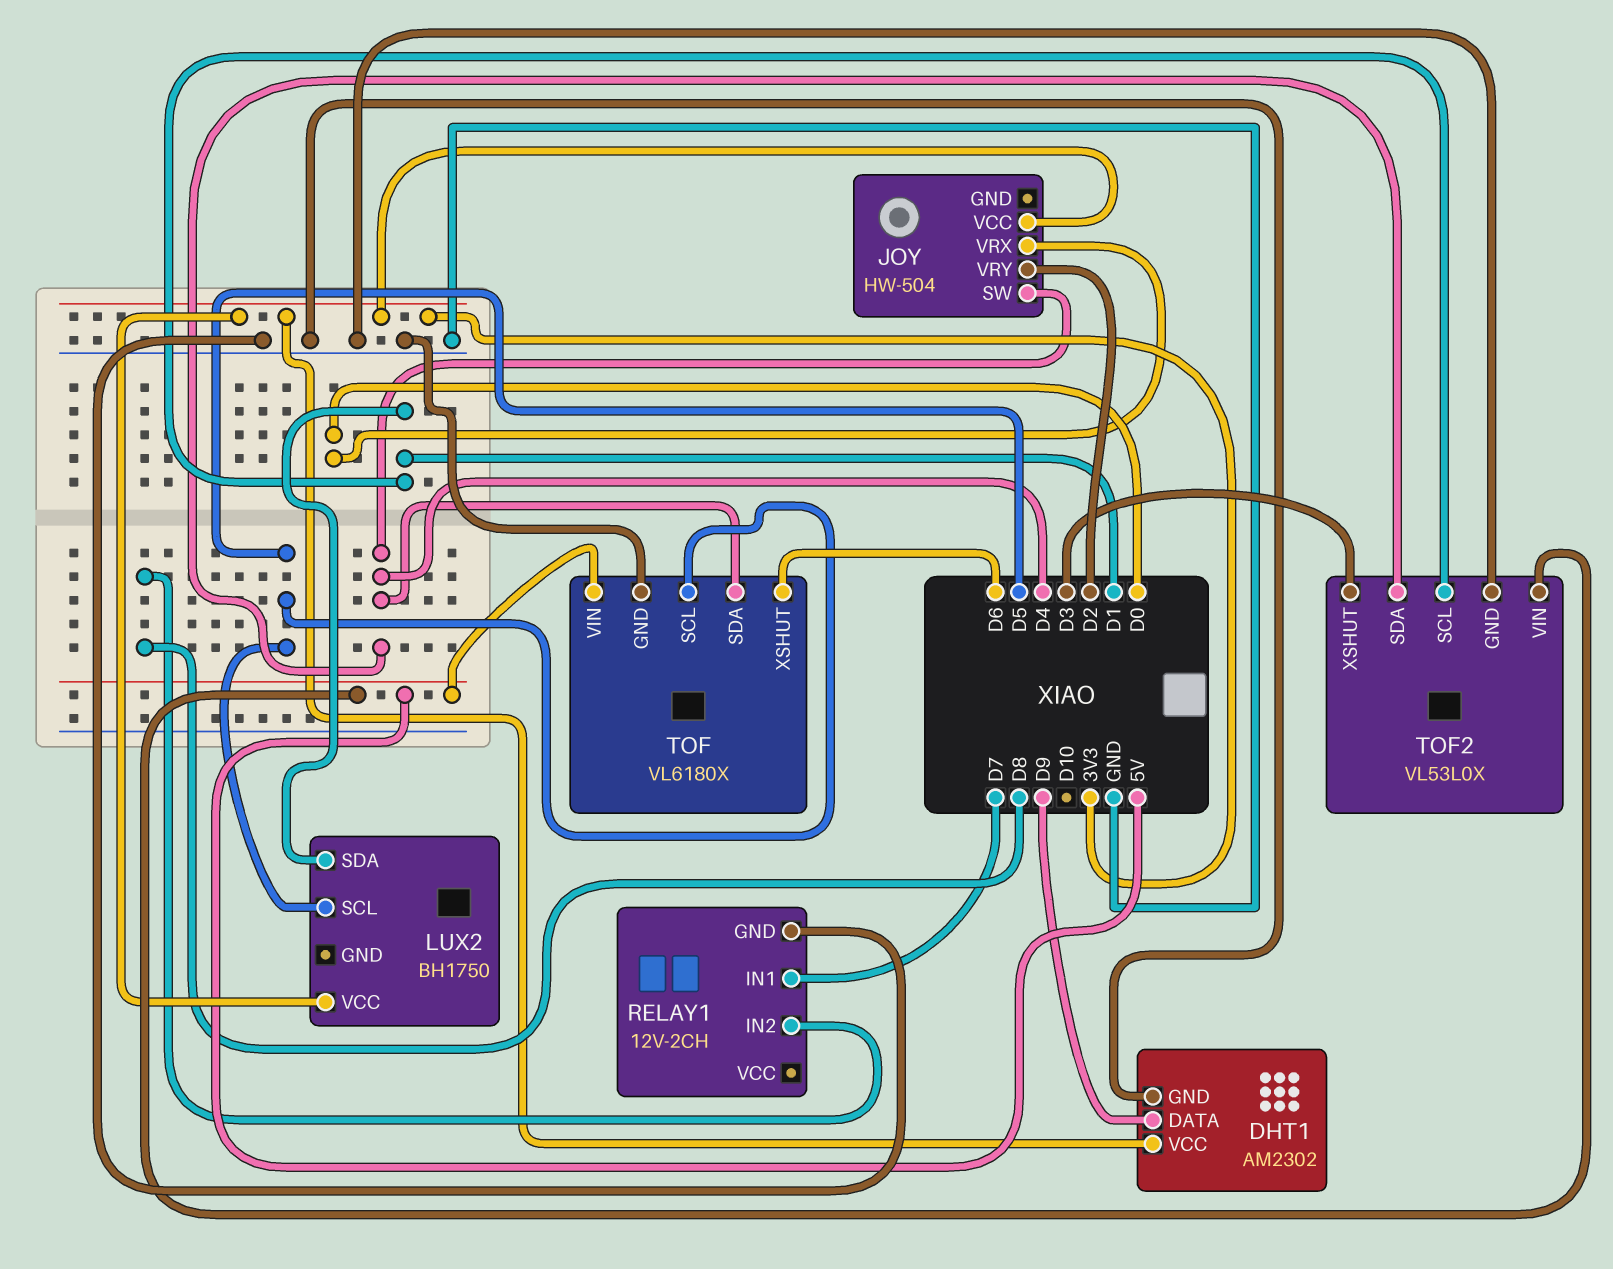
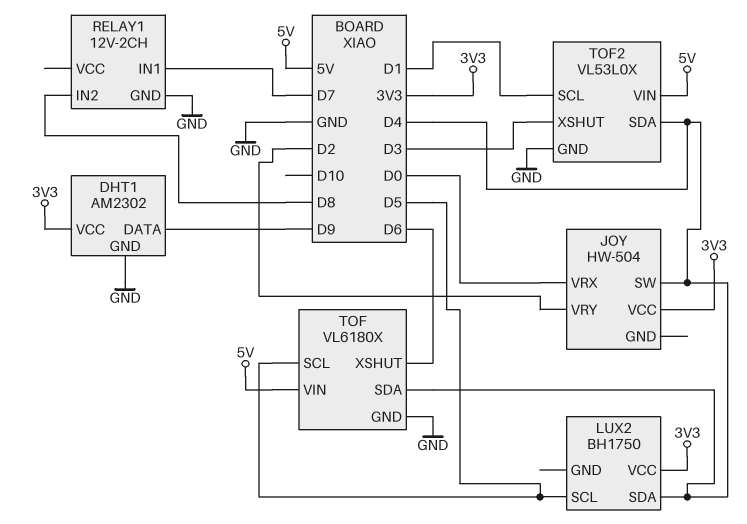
LUX2 pin SDA: D1 -> D4

